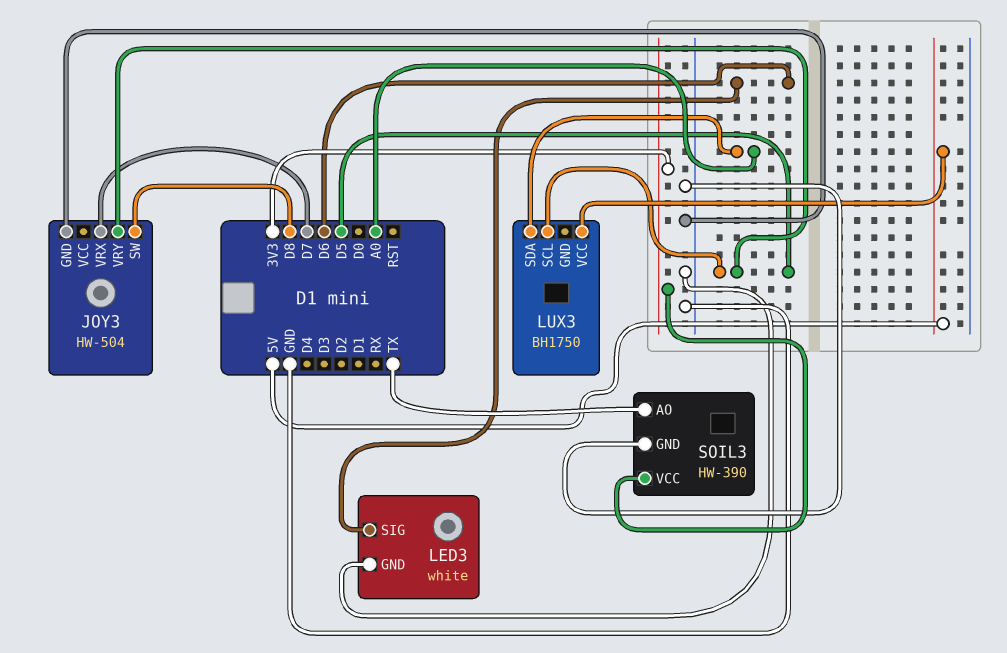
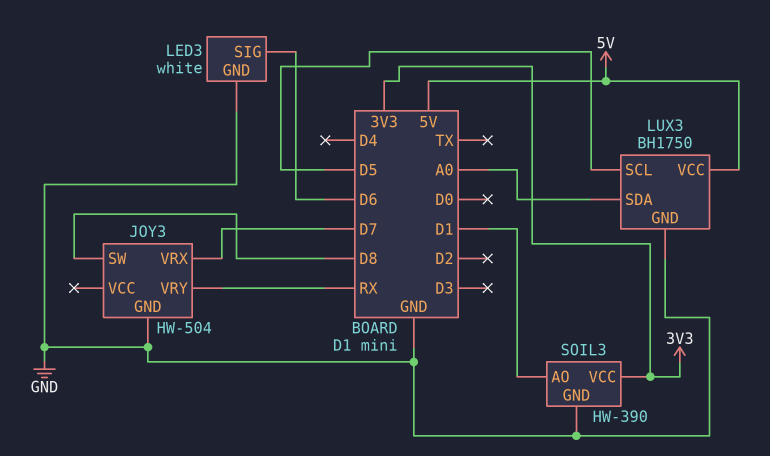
JOY3 pin VRY: D5 -> RX
LUX3 pin GND: none -> GND
SOIL3 pin AO: TX -> D1

